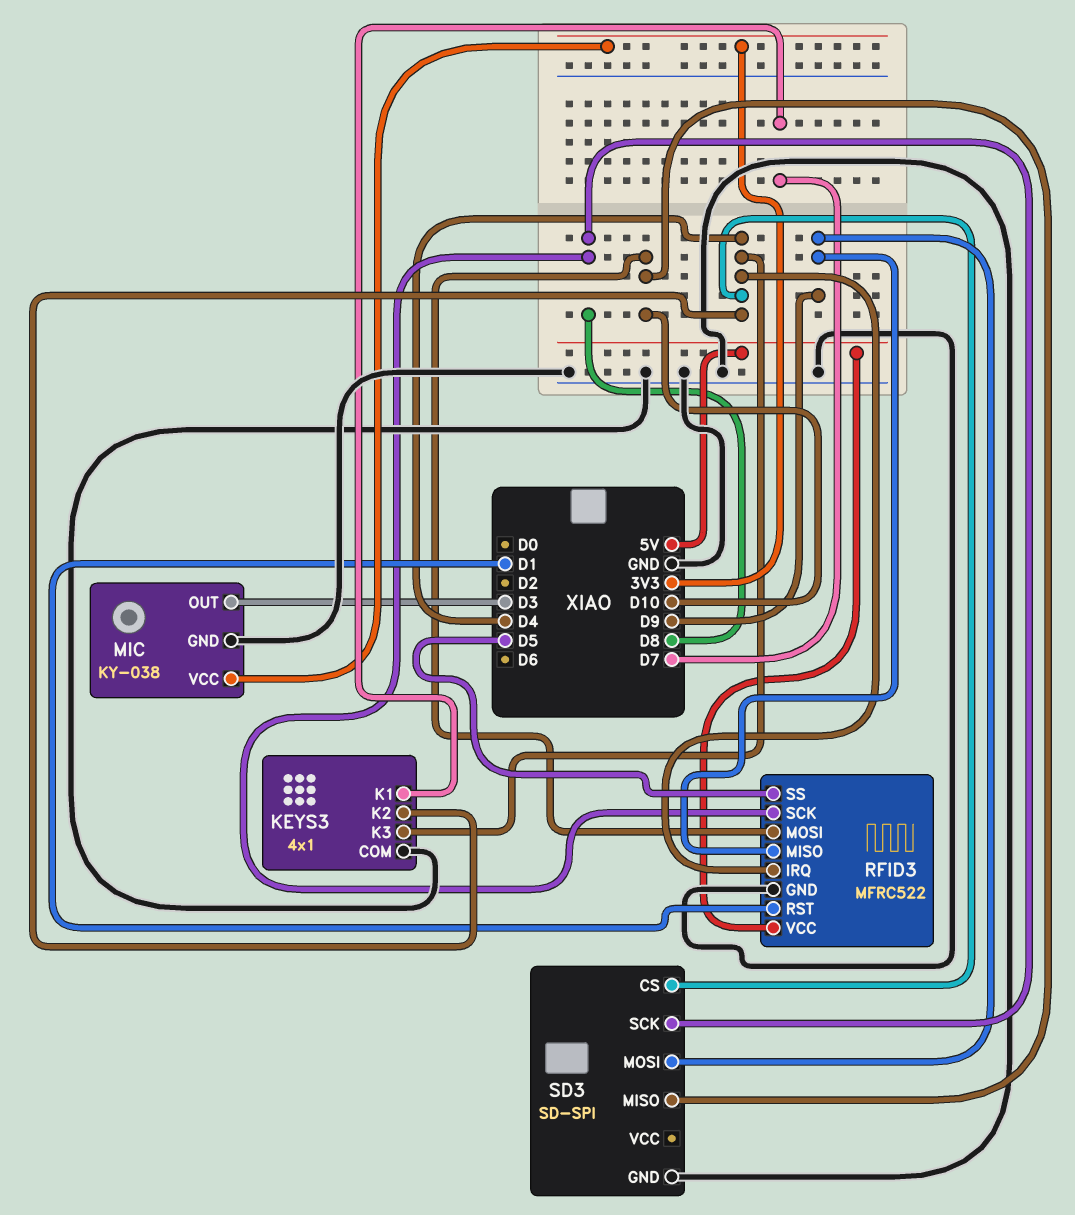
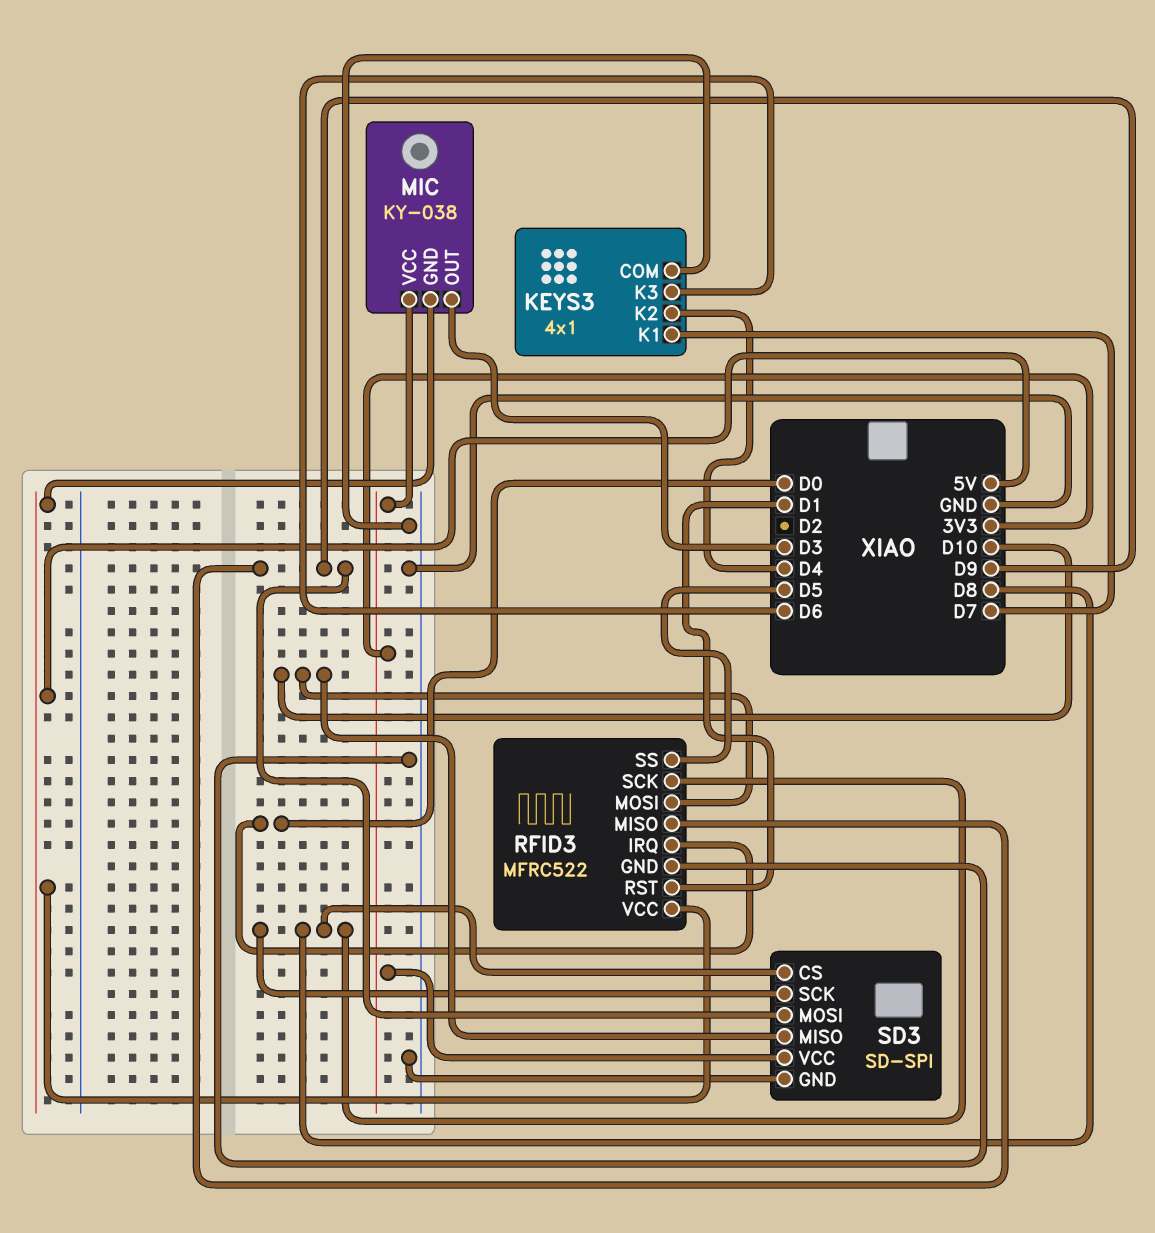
KEYS3 pin K3: D4 -> D6
MIC pin GND: GND -> 5V
RFID3 pin IRQ: D4 -> D0
SD3 pin CS: D4 -> D8
SD3 pin VCC: none -> 3V3

